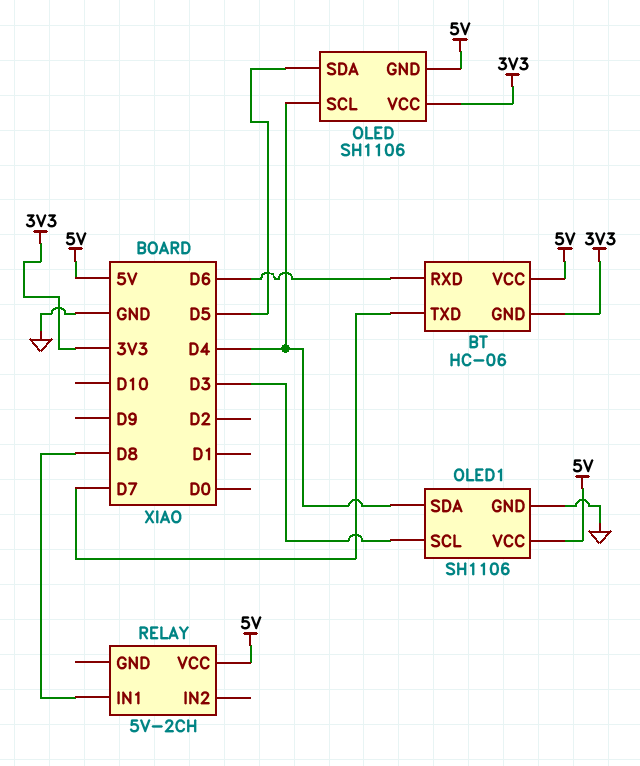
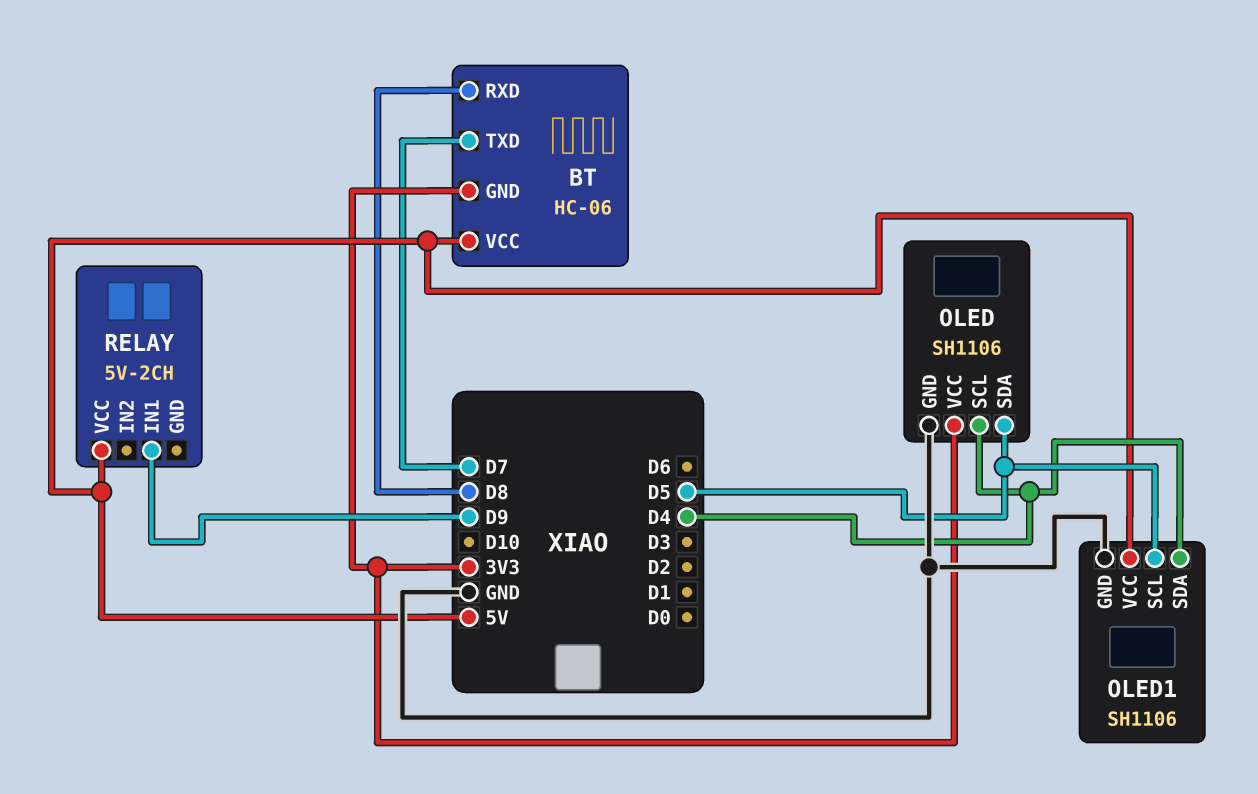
BT pin RXD: D6 -> D8
OLED pin GND: 5V -> GND
OLED1 pin SCL: D3 -> D5
RELAY pin IN1: D8 -> D9

